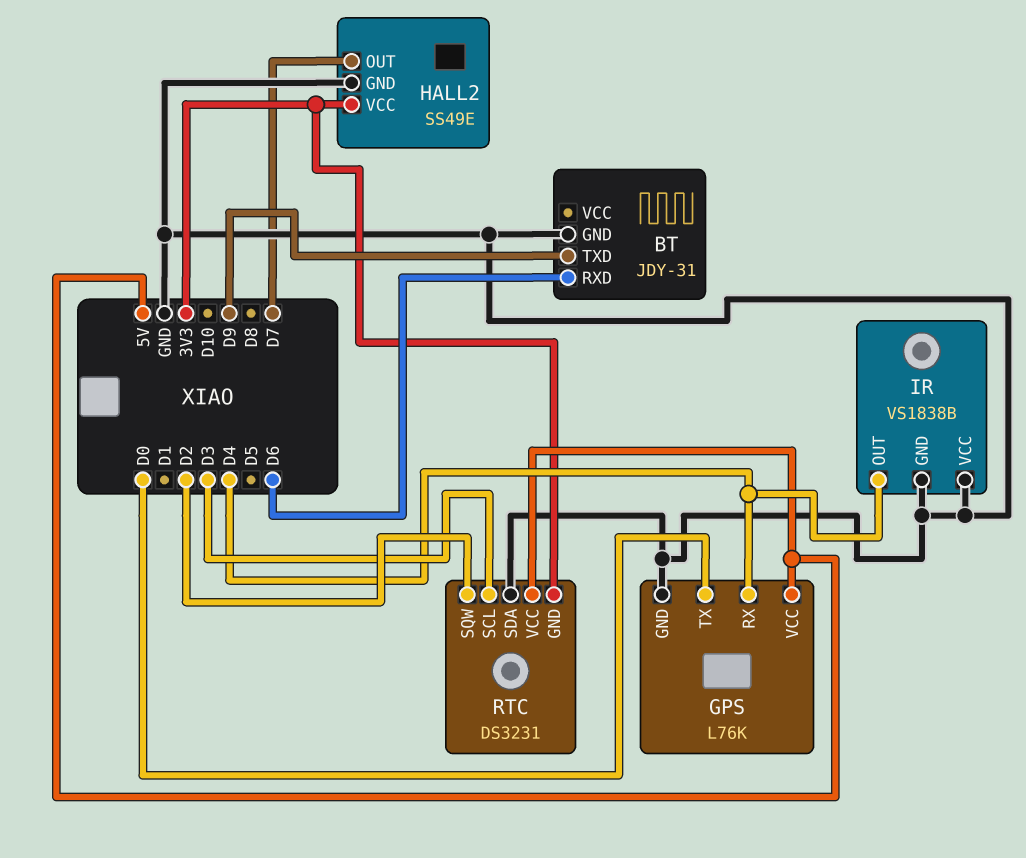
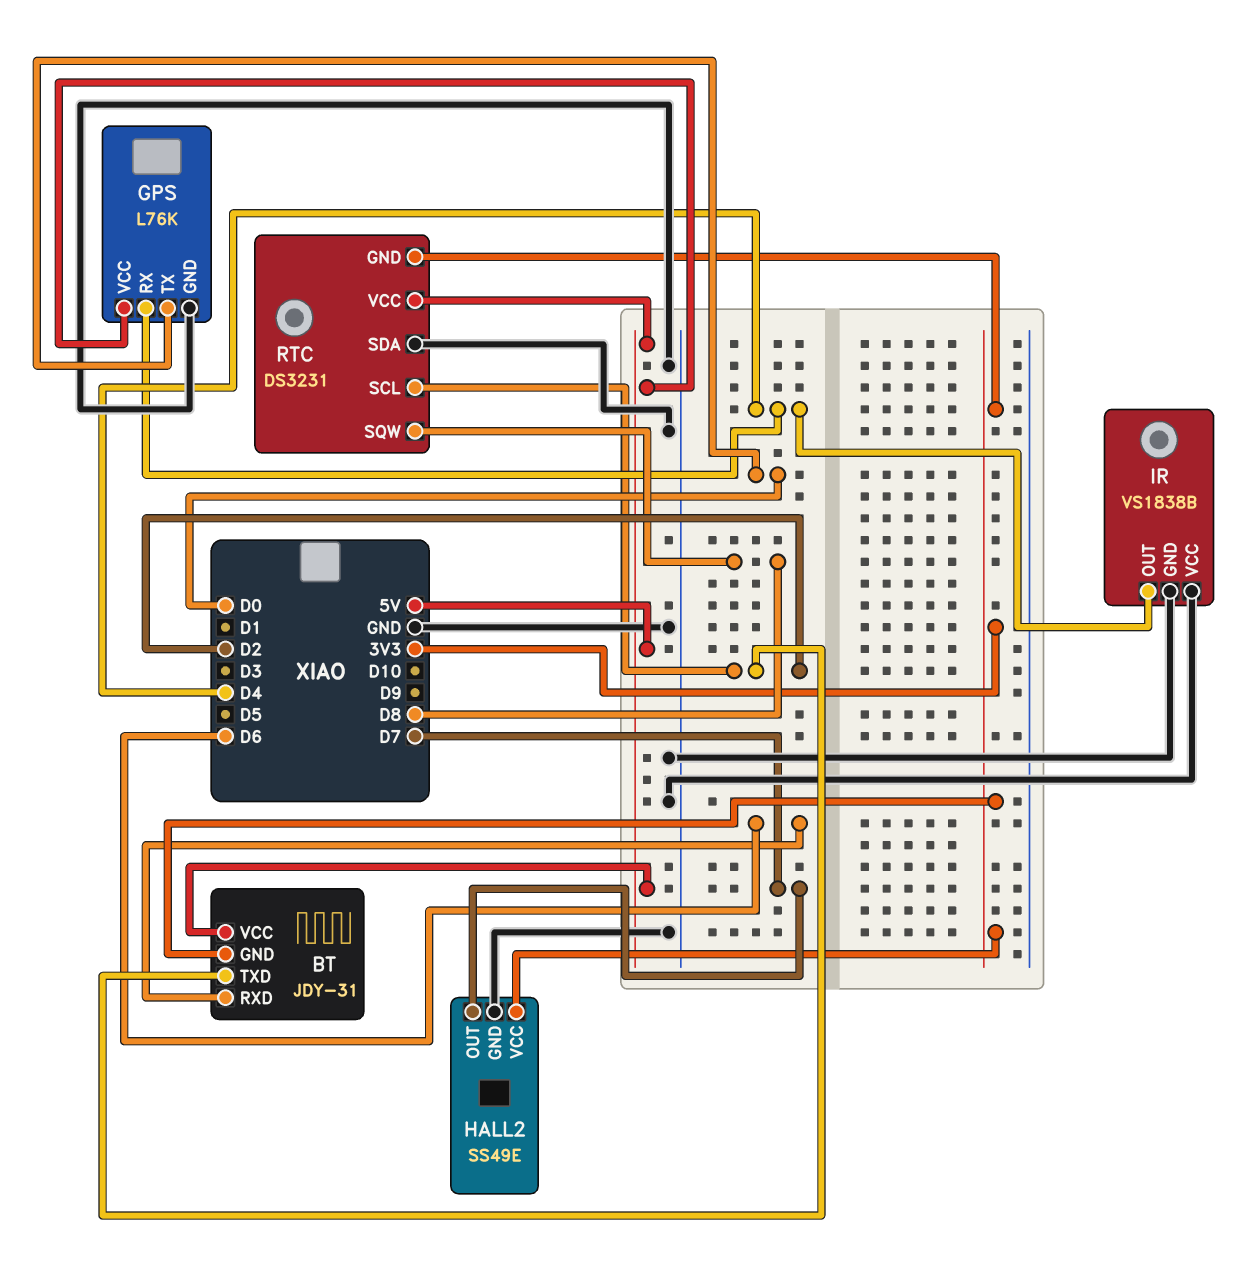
BT pin GND: GND -> 3V3
BT pin TXD: D9 -> D2
BT pin VCC: none -> 5V
RTC pin SCL: D3 -> D2
RTC pin SQW: D2 -> D8

